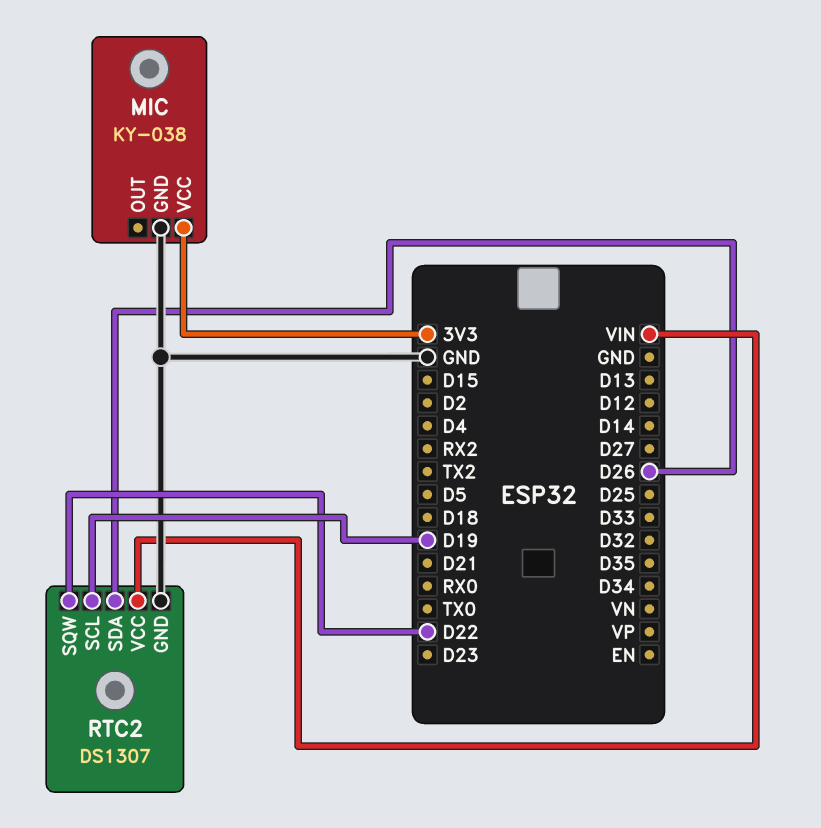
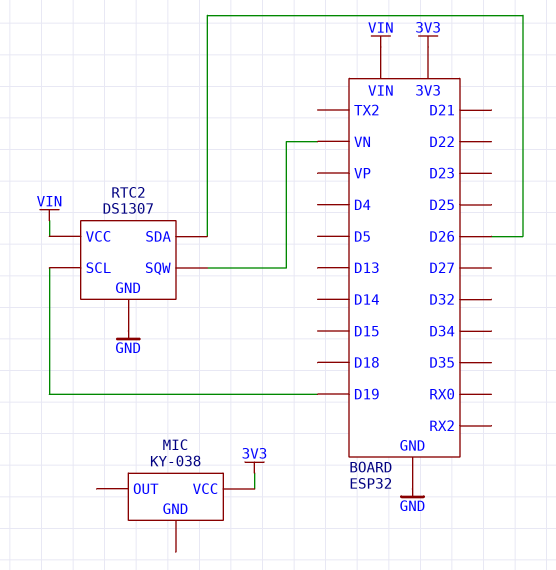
MIC pin GND: GND -> none
RTC2 pin SQW: D22 -> VN

